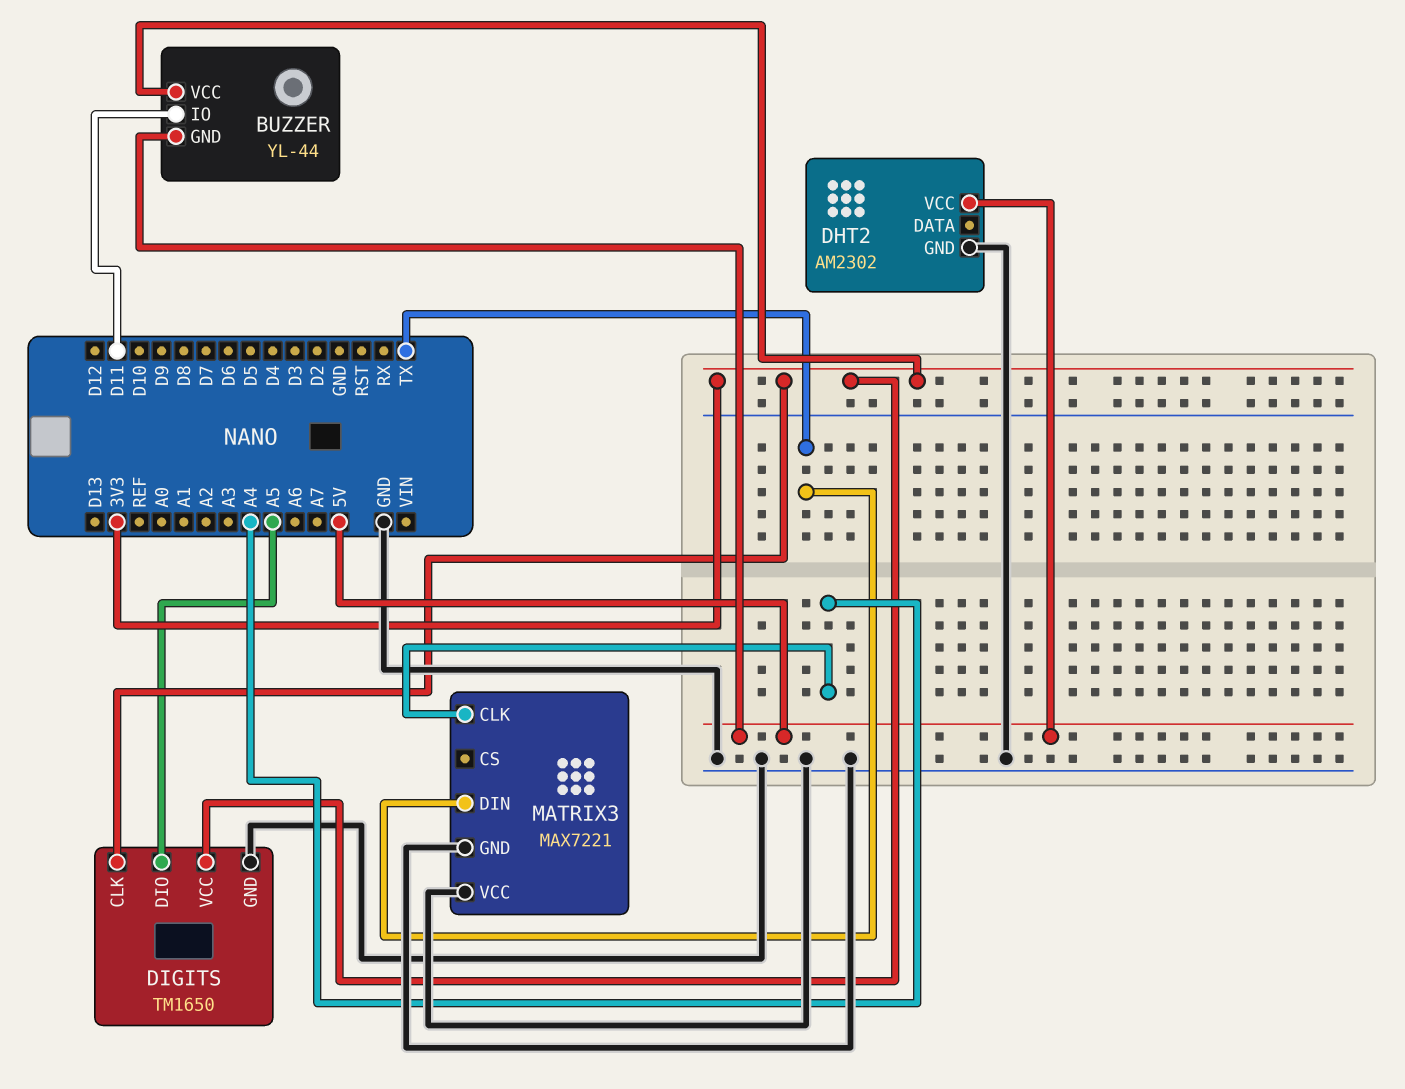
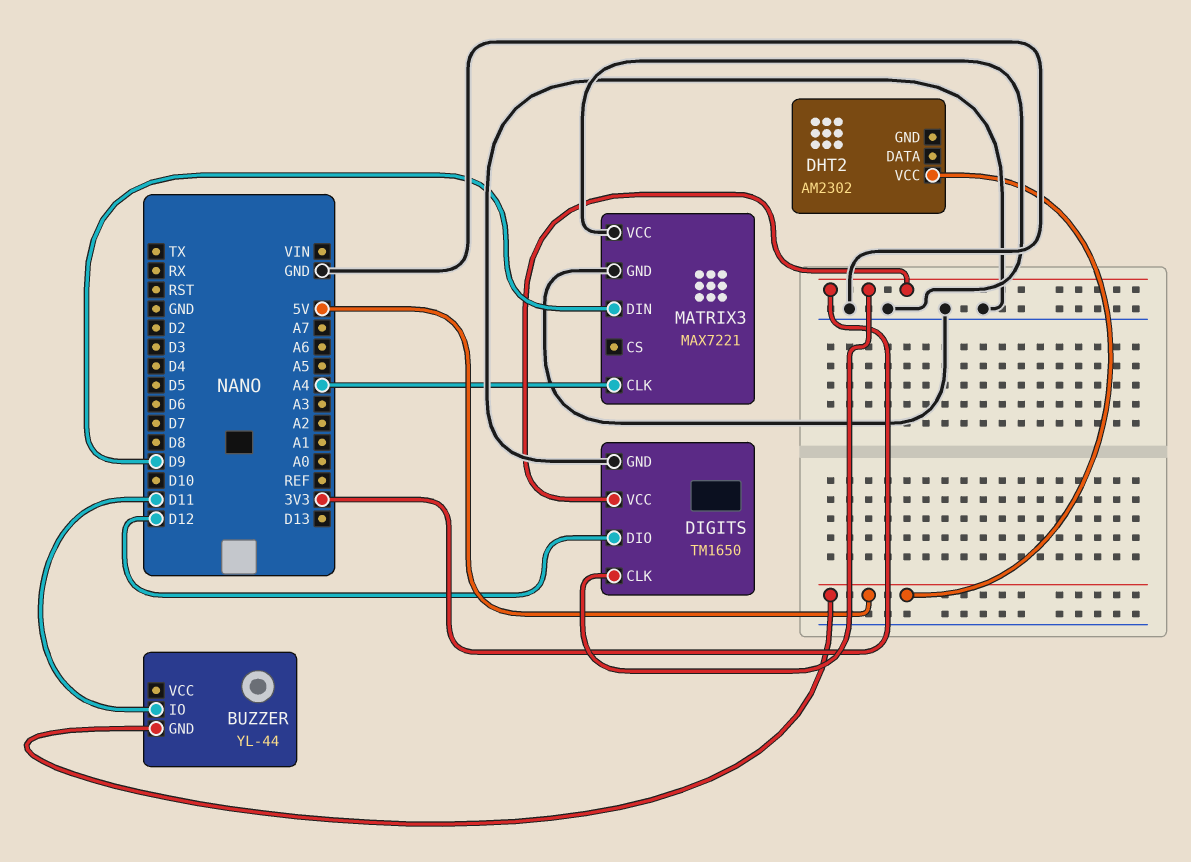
BUZZER pin VCC: 3V3 -> none
DHT2 pin GND: GND -> none
DIGITS pin DIO: A5 -> D12
MATRIX3 pin DIN: TX -> D9

